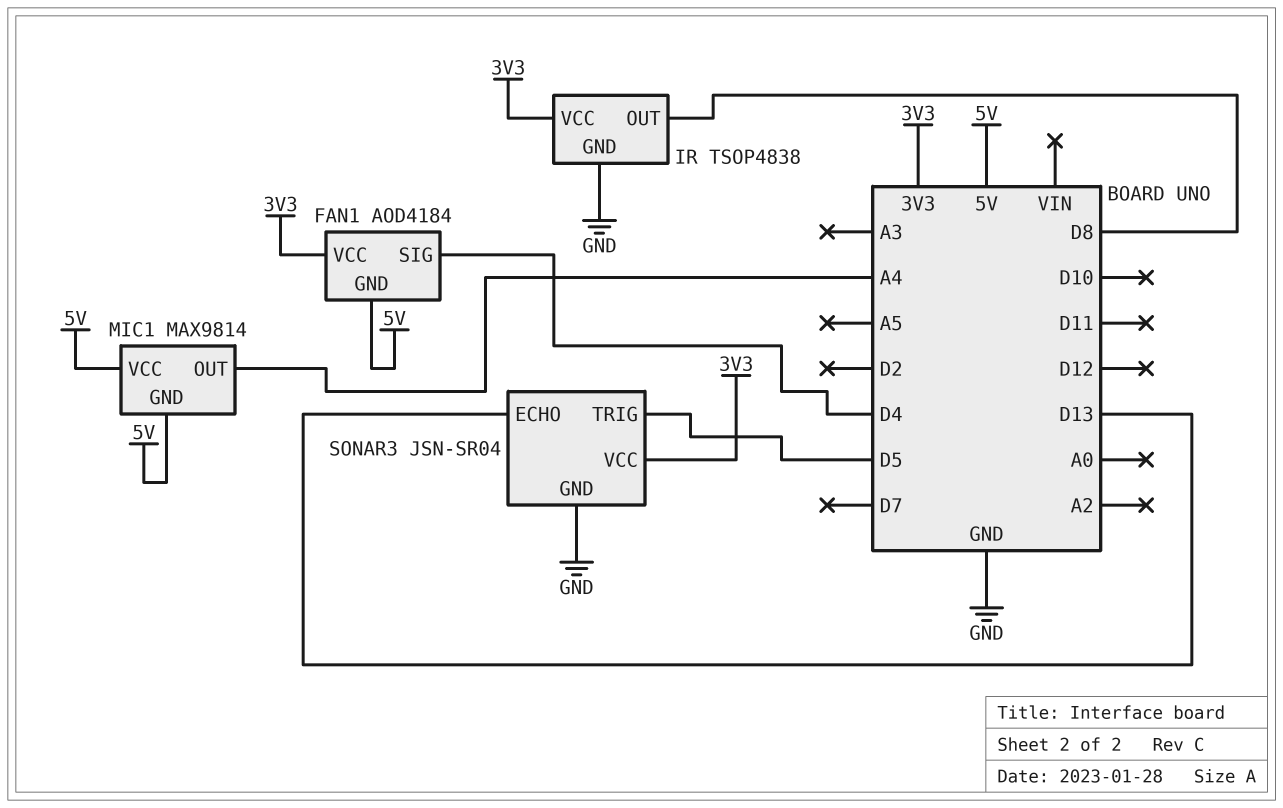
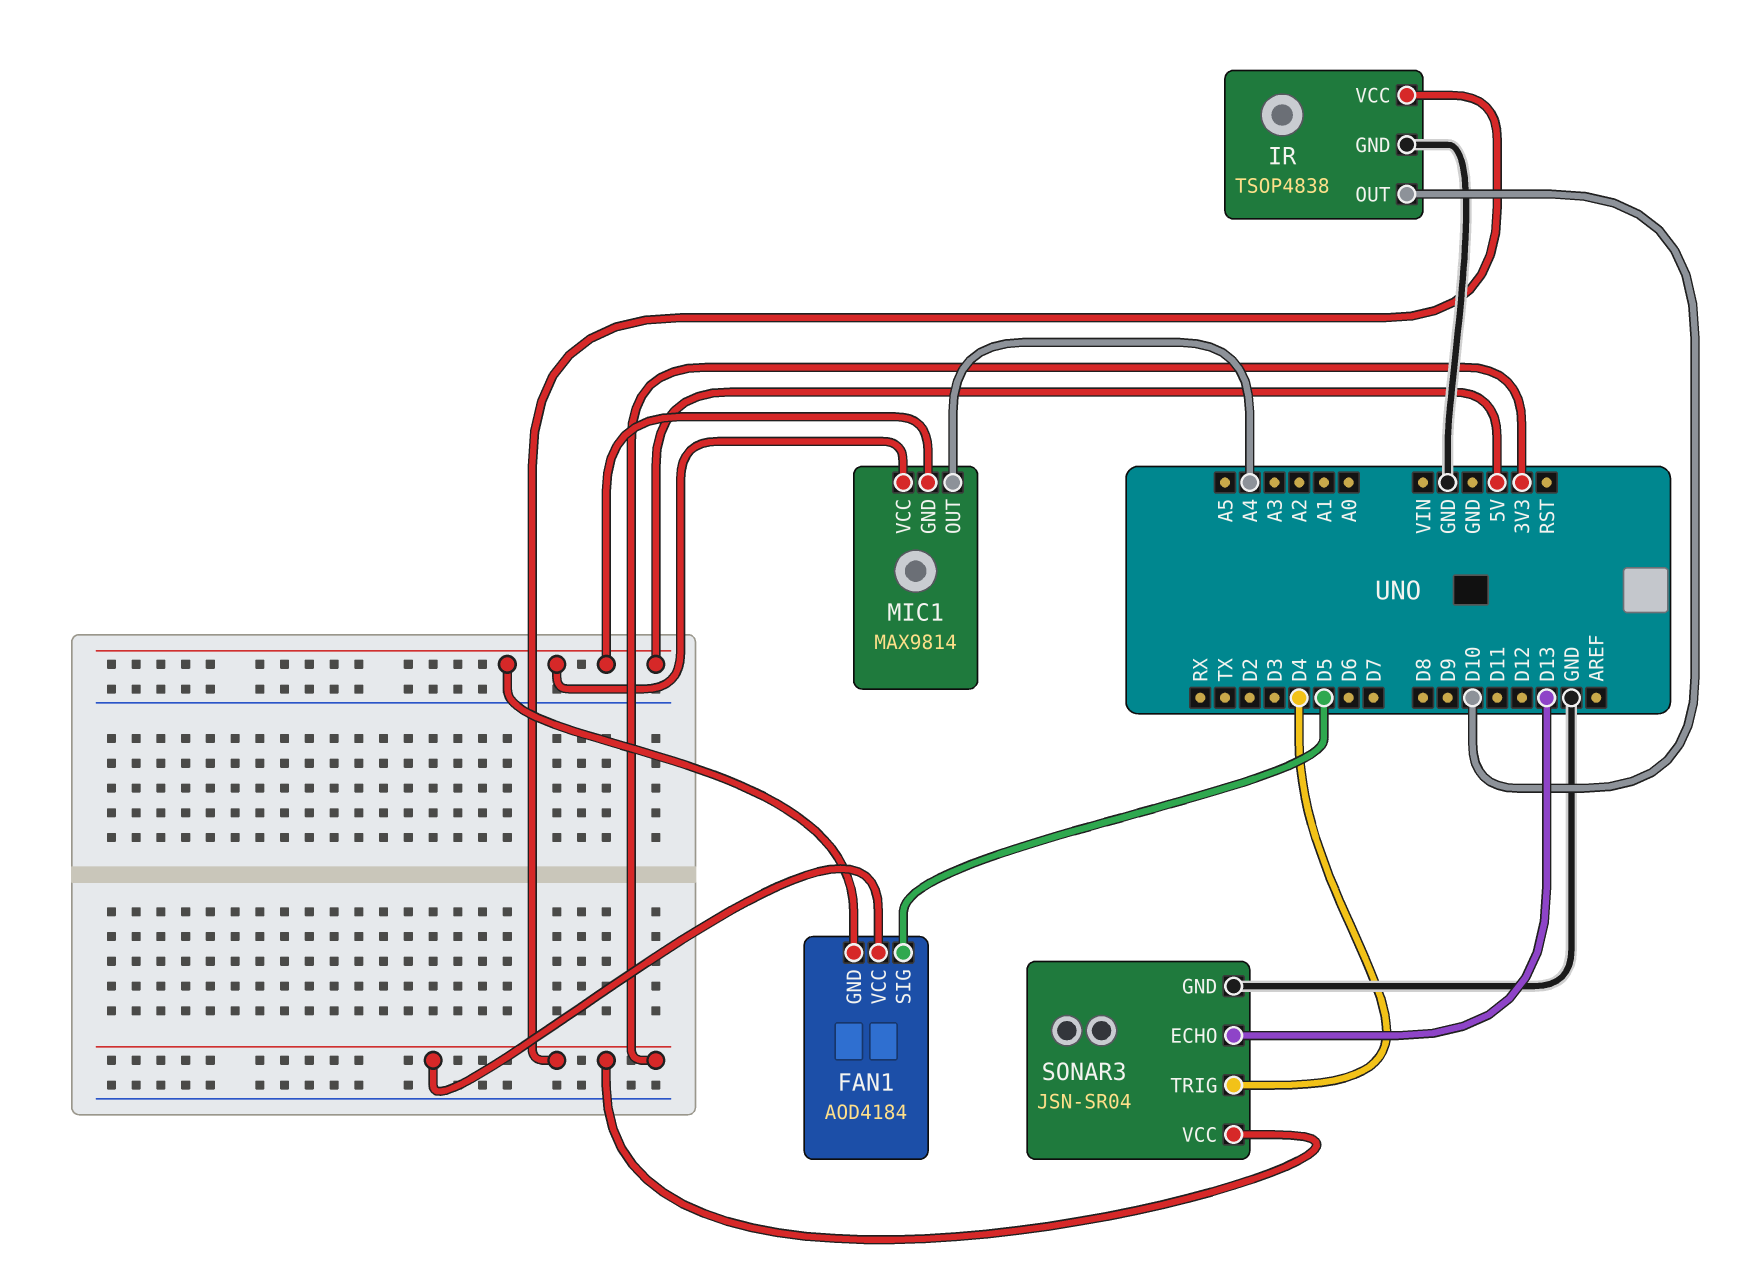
FAN1 pin SIG: D4 -> D5
IR pin OUT: D8 -> D10
SONAR3 pin TRIG: D5 -> D4

